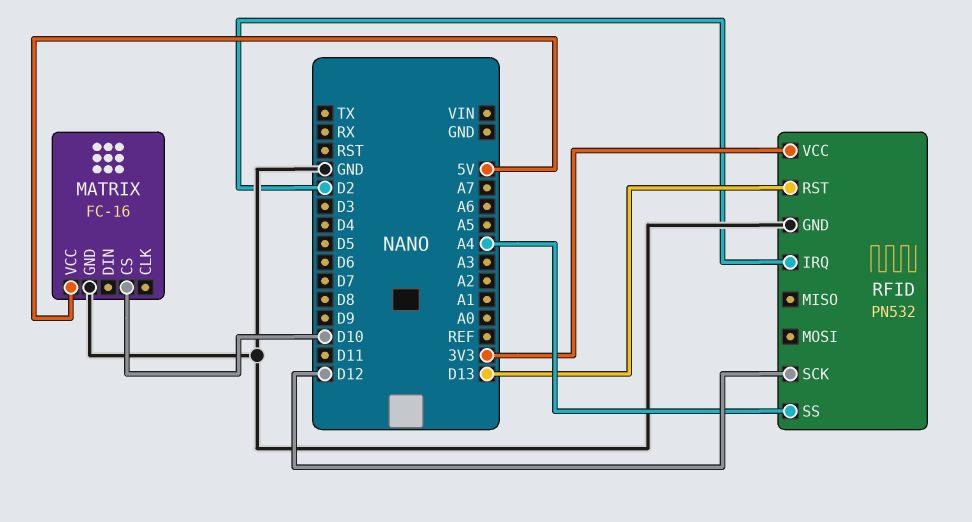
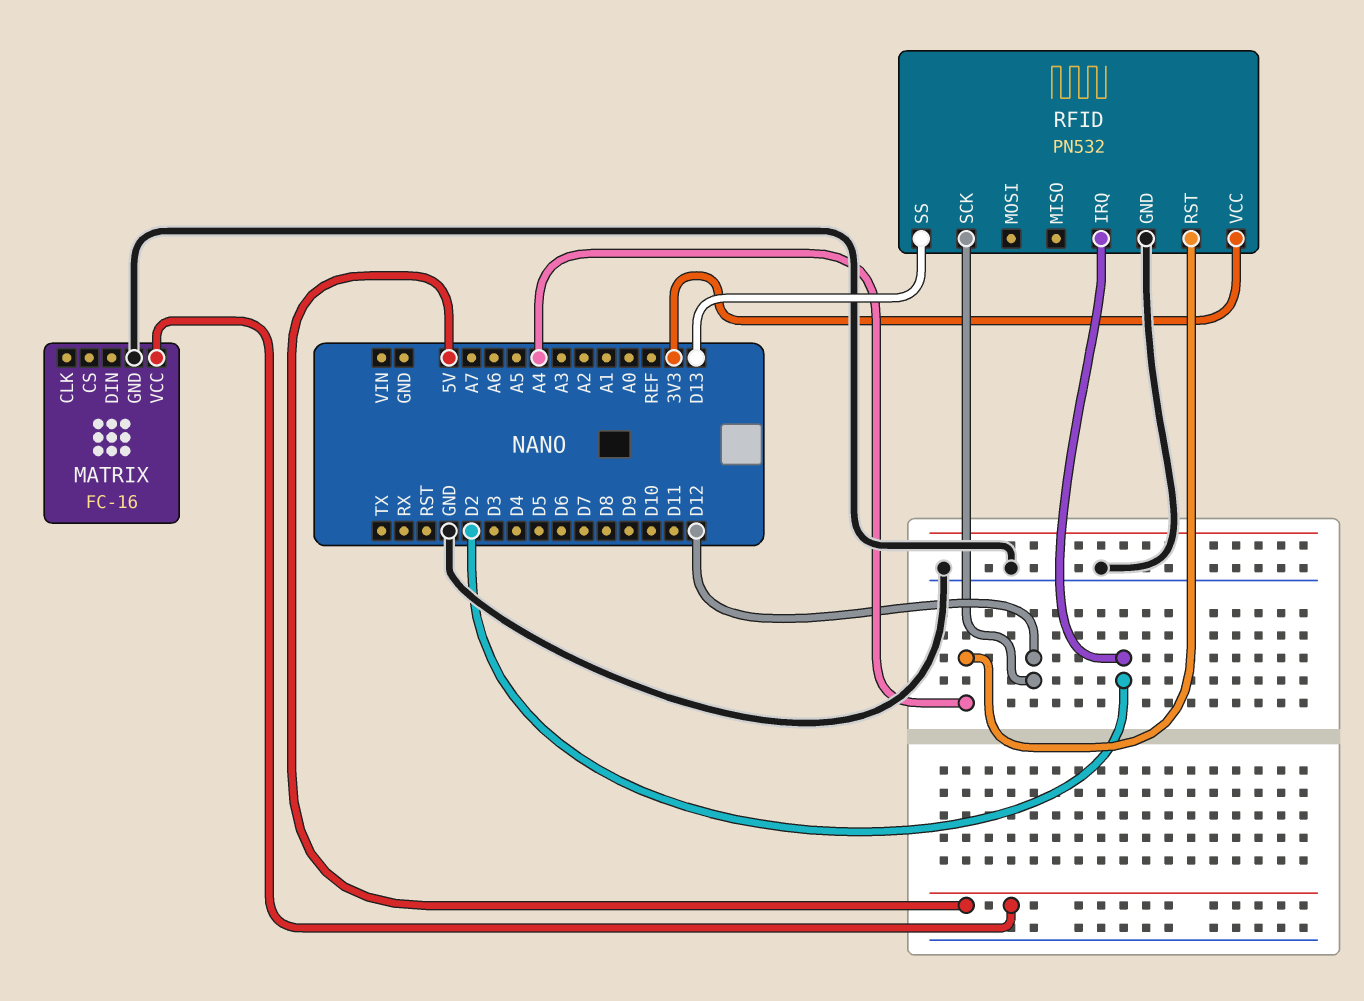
MATRIX pin CS: D10 -> none
RFID pin RST: D13 -> A4
RFID pin SS: A4 -> D13

